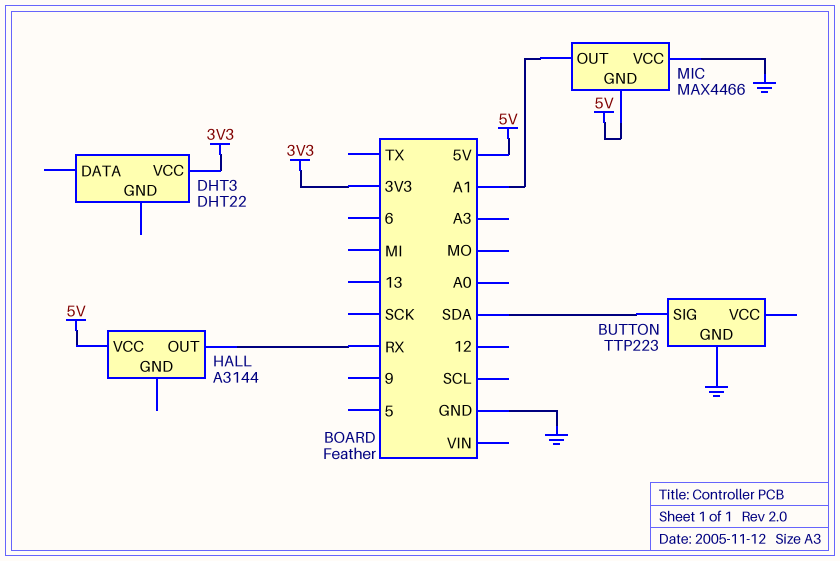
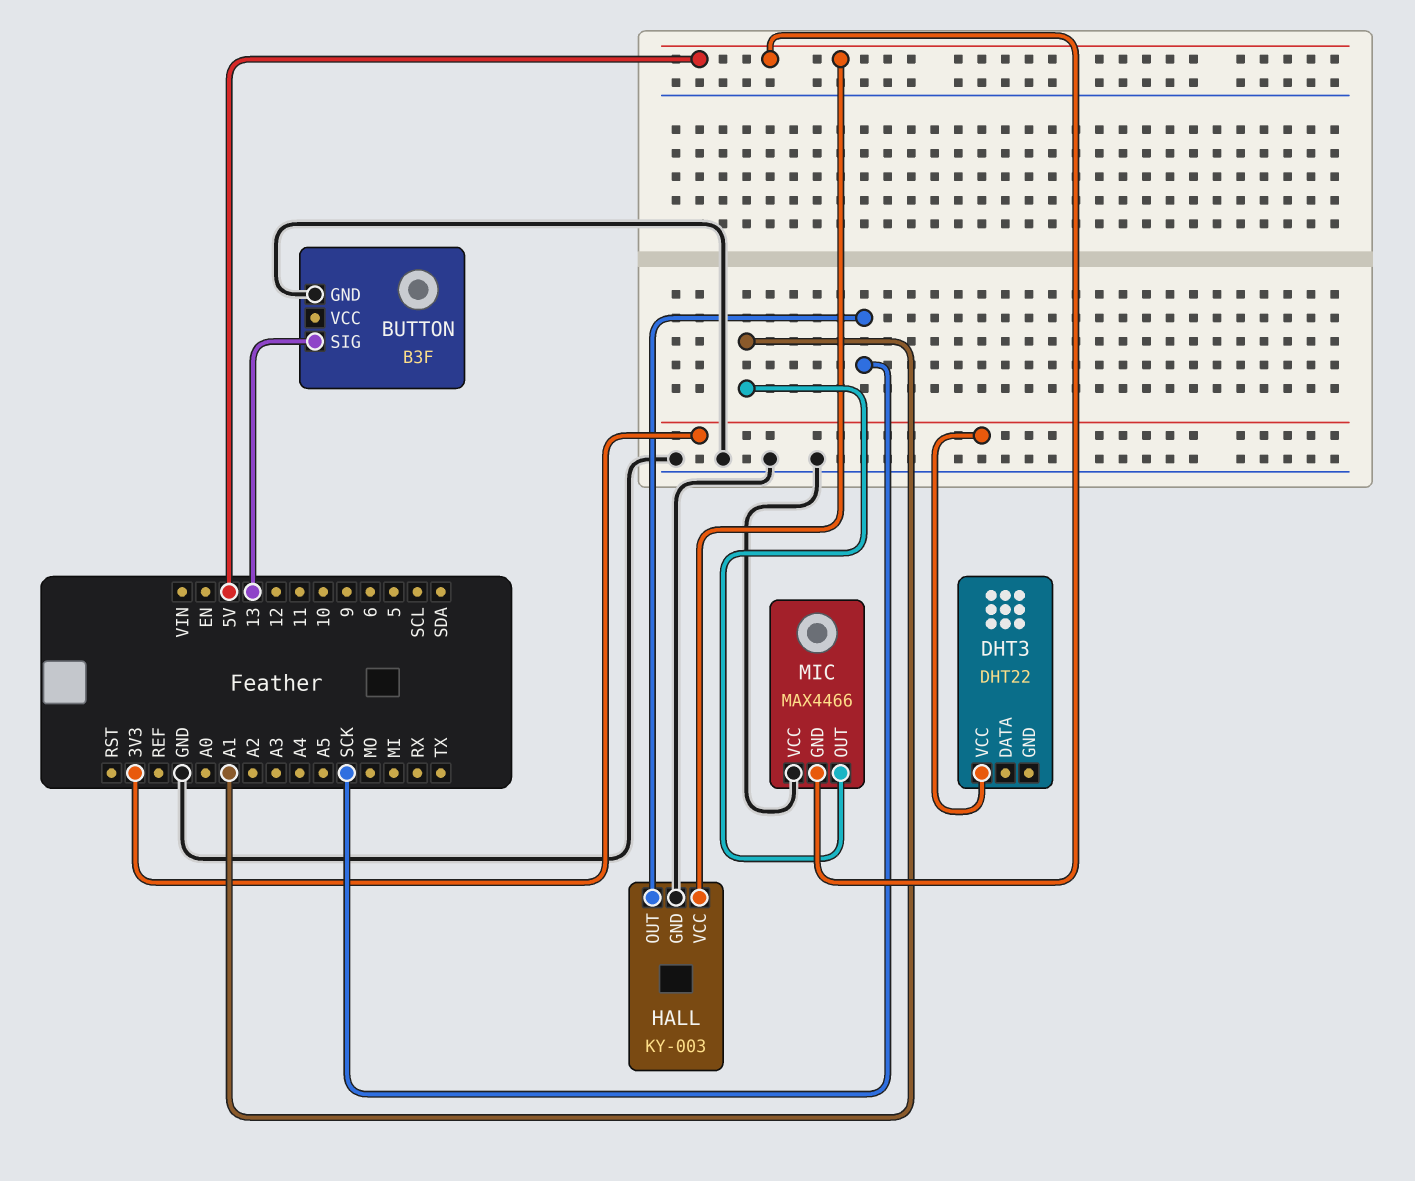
BUTTON: TTP223 -> B3F
BUTTON pin SIG: SDA -> 13
HALL: A3144 -> KY-003
HALL pin GND: none -> GND
HALL pin OUT: RX -> SCK

